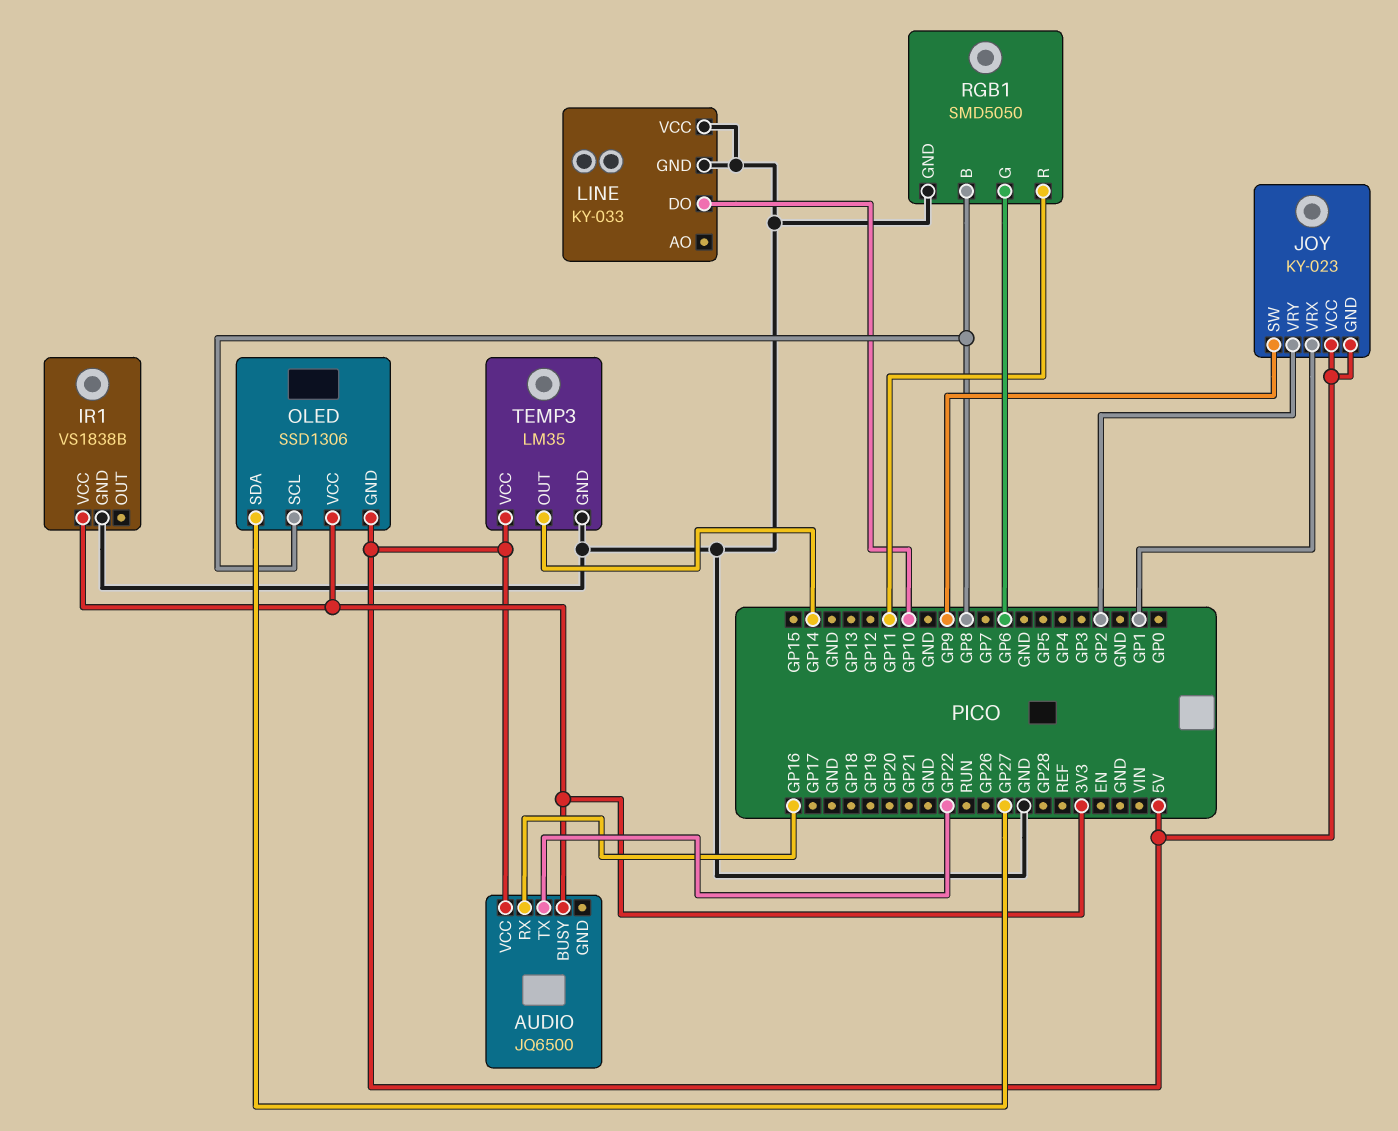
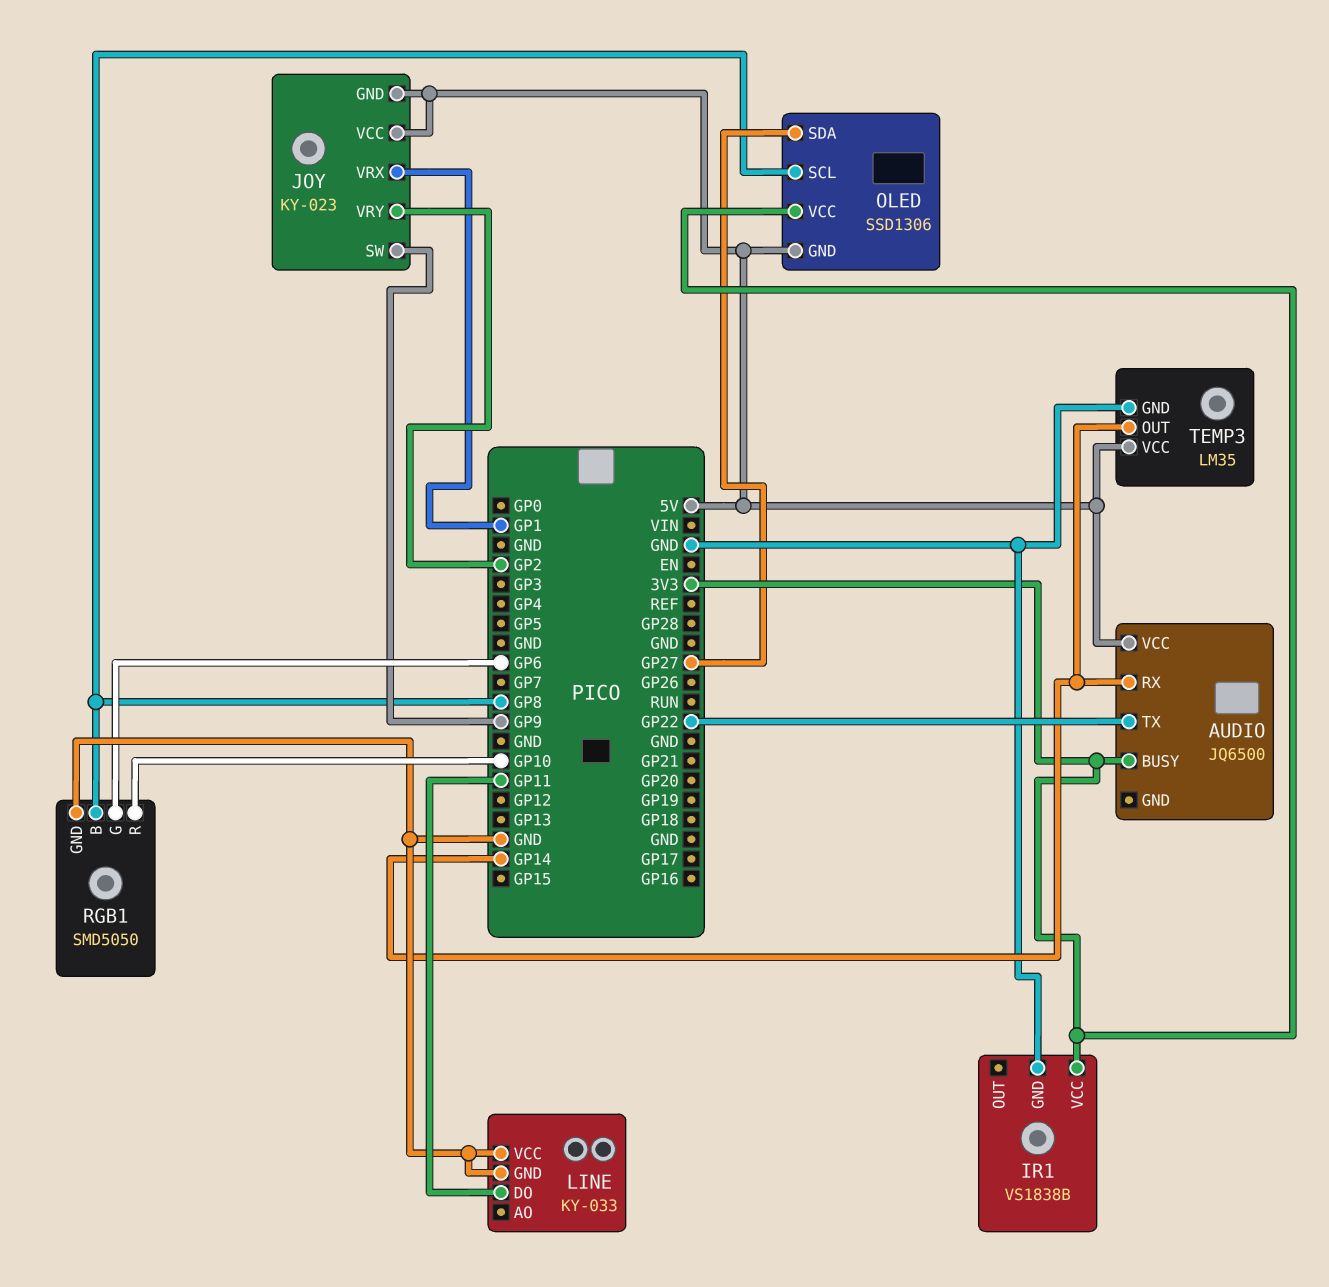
AUDIO pin RX: GP16 -> GP14
LINE pin DO: GP10 -> GP11
RGB1 pin R: GP11 -> GP10

